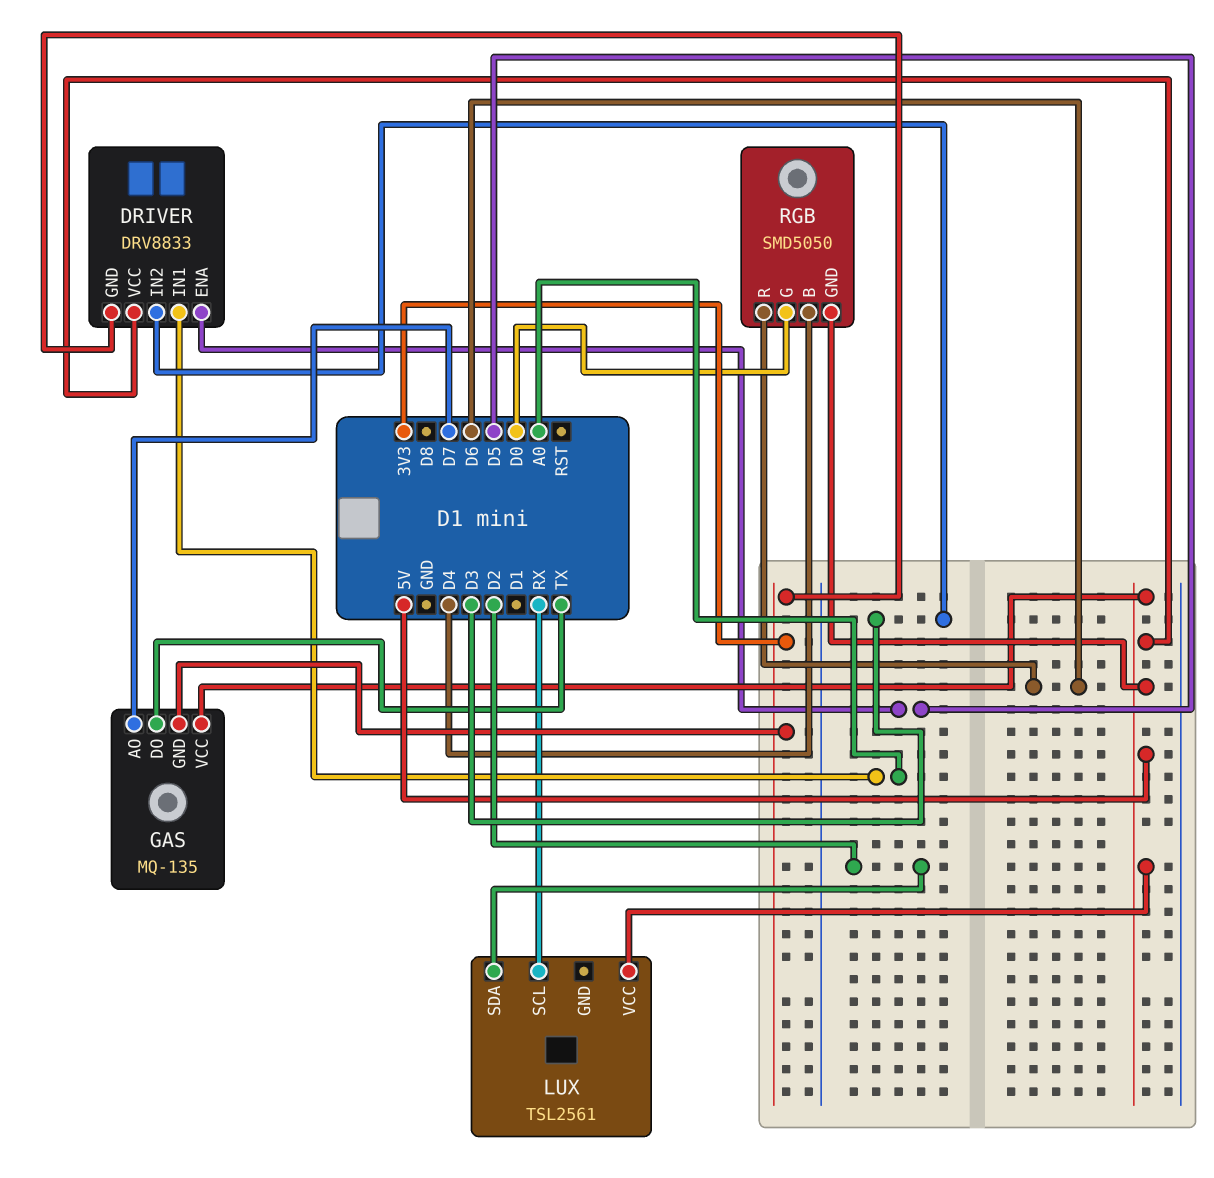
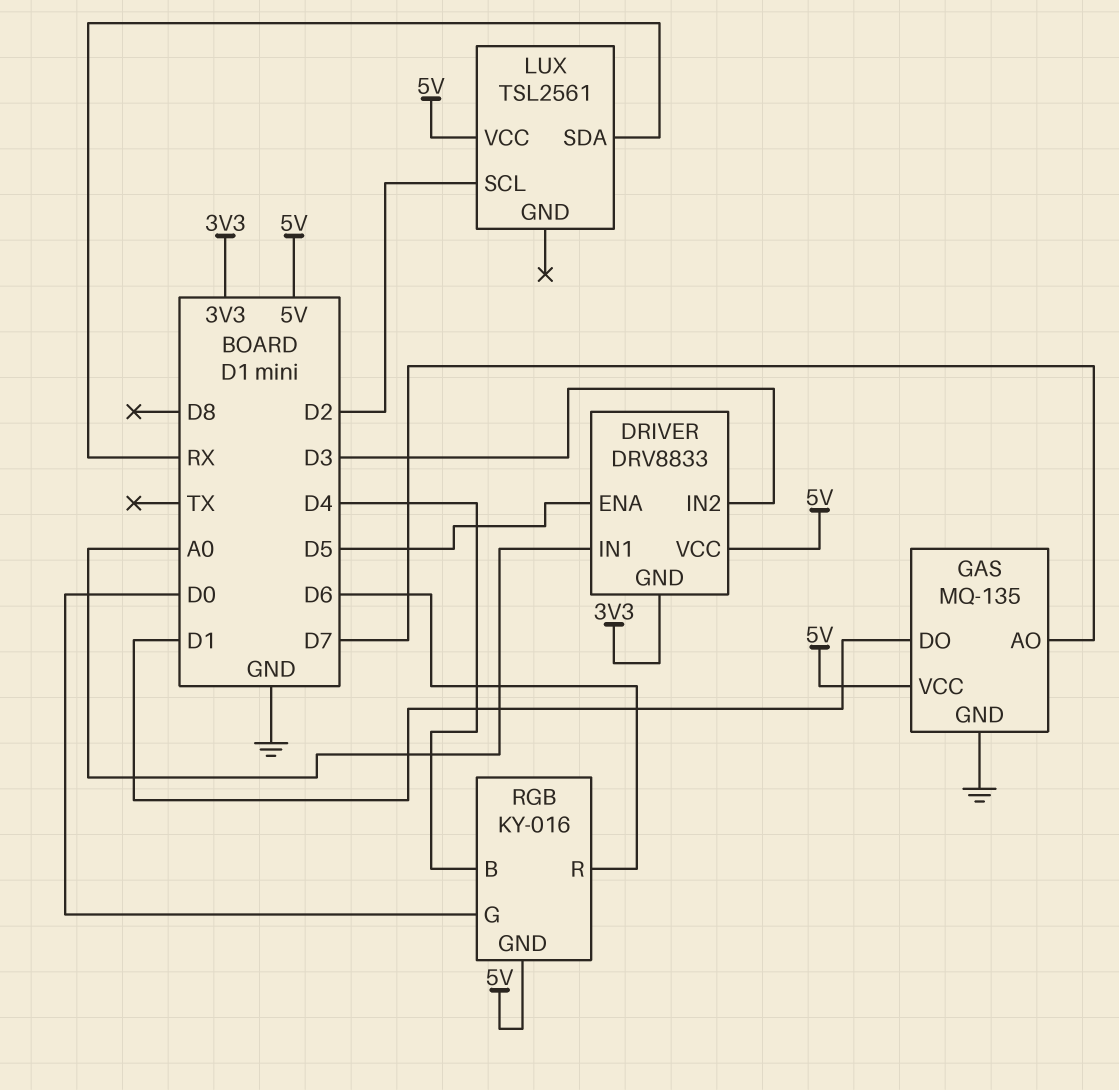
GAS pin DO: TX -> D1
GAS pin GND: 3V3 -> GND
LUX pin SCL: RX -> D2
LUX pin SDA: D2 -> RX
RGB: SMD5050 -> KY-016

